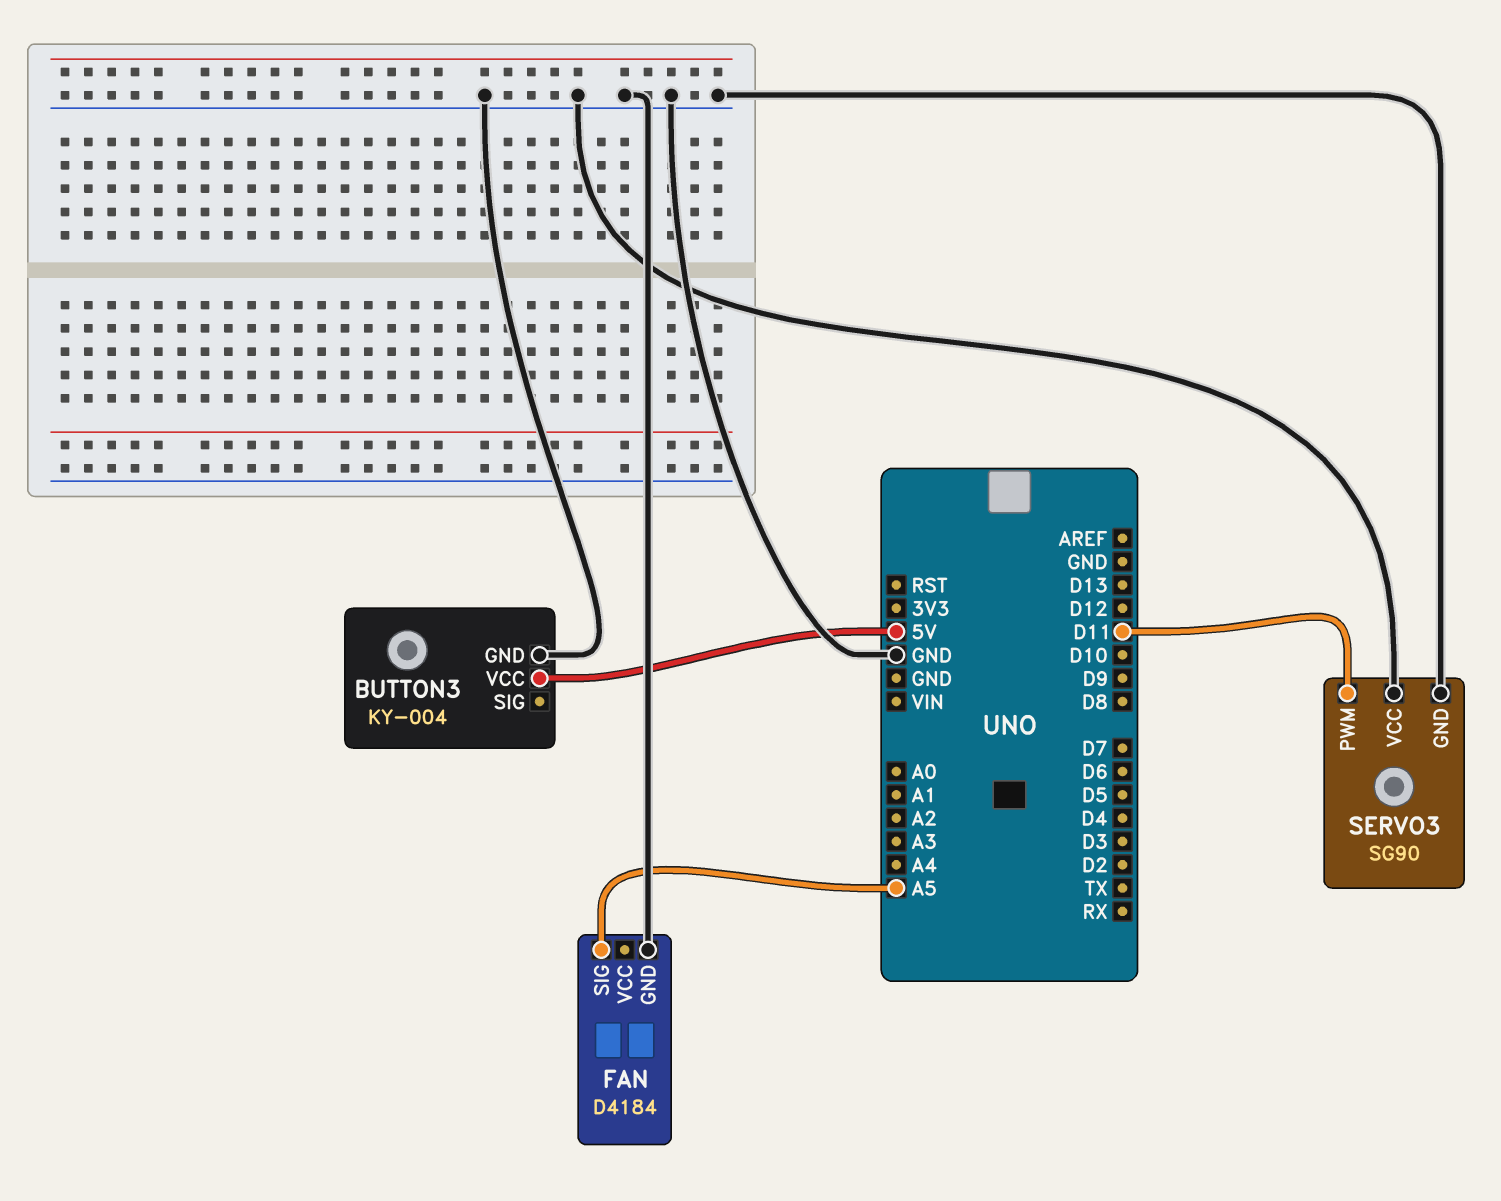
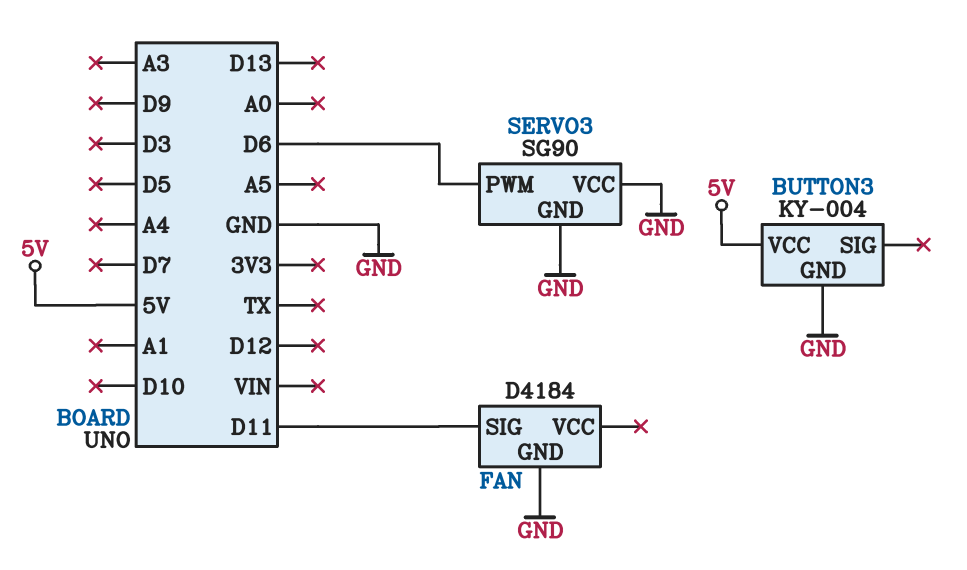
FAN pin SIG: A5 -> D11
SERVO3 pin PWM: D11 -> D6

